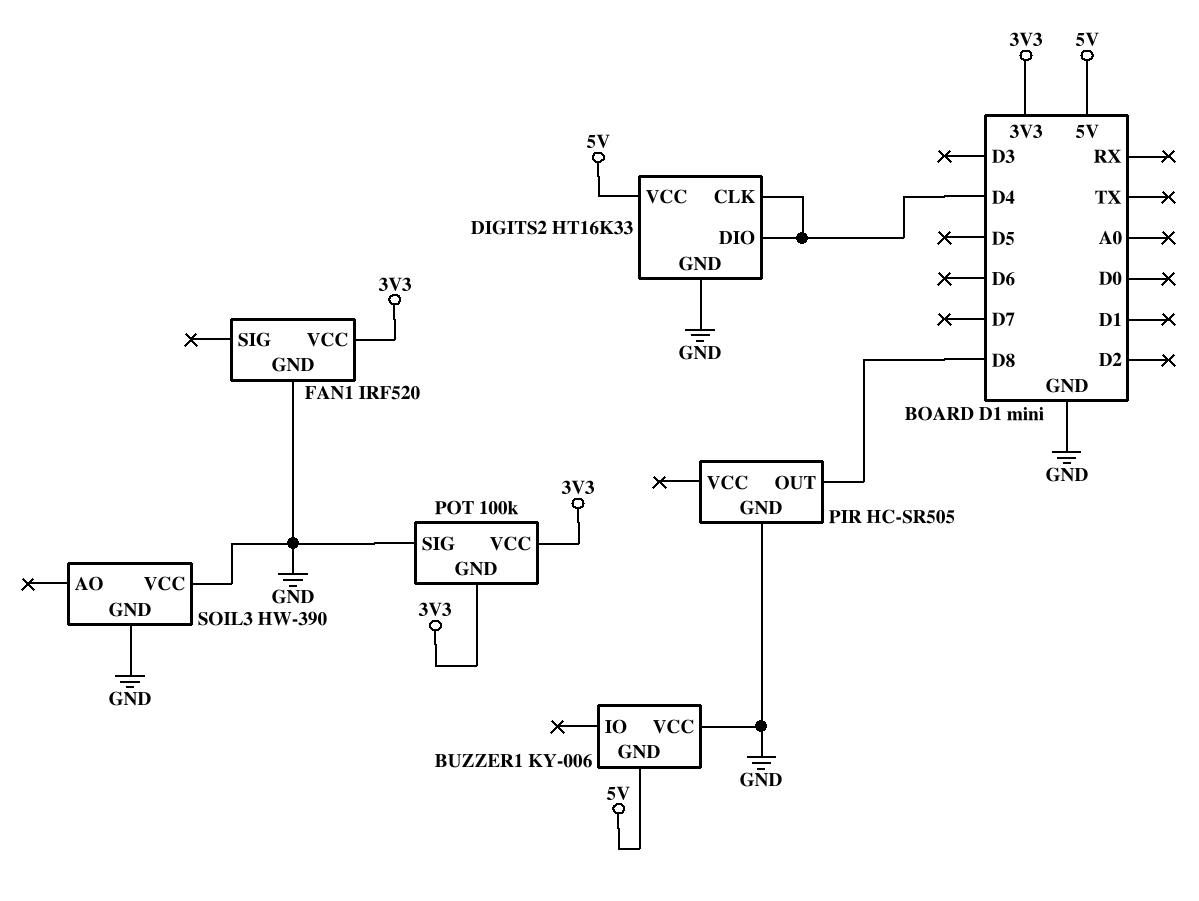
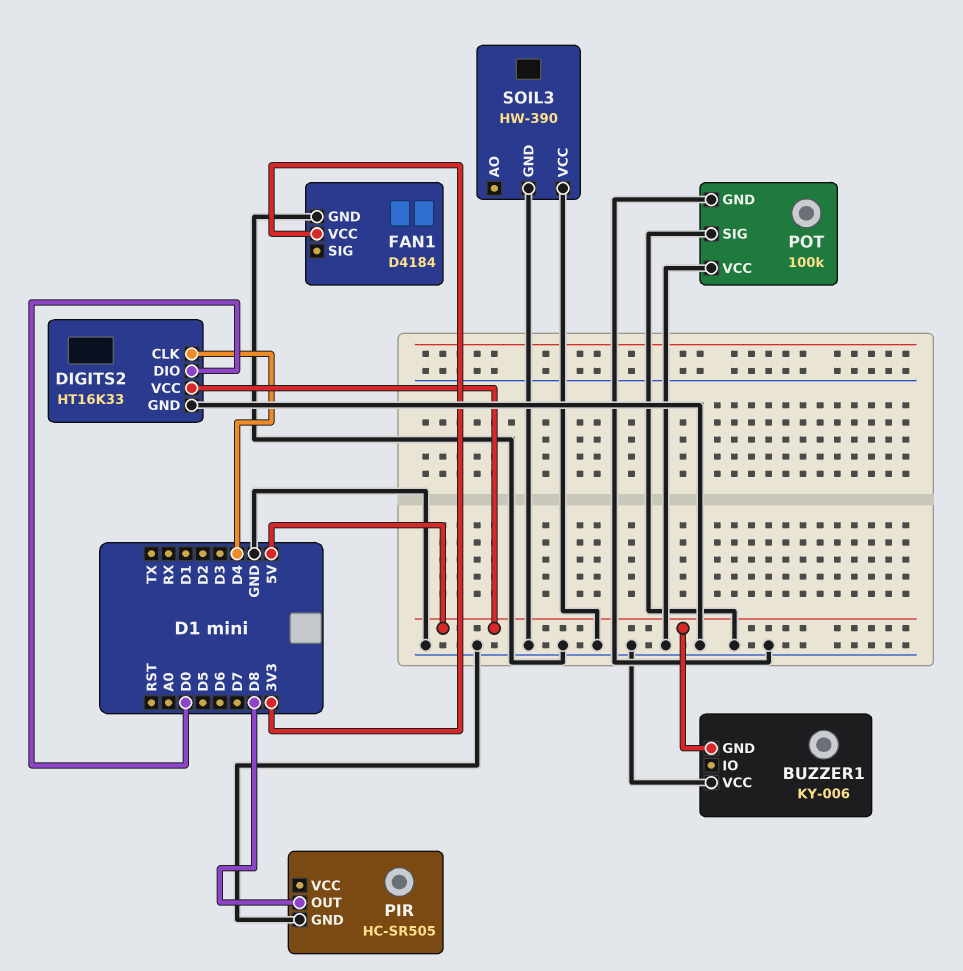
DIGITS2 pin DIO: D4 -> D0
FAN1: IRF520 -> D4184
POT pin GND: 3V3 -> GND
POT pin VCC: 3V3 -> GND

